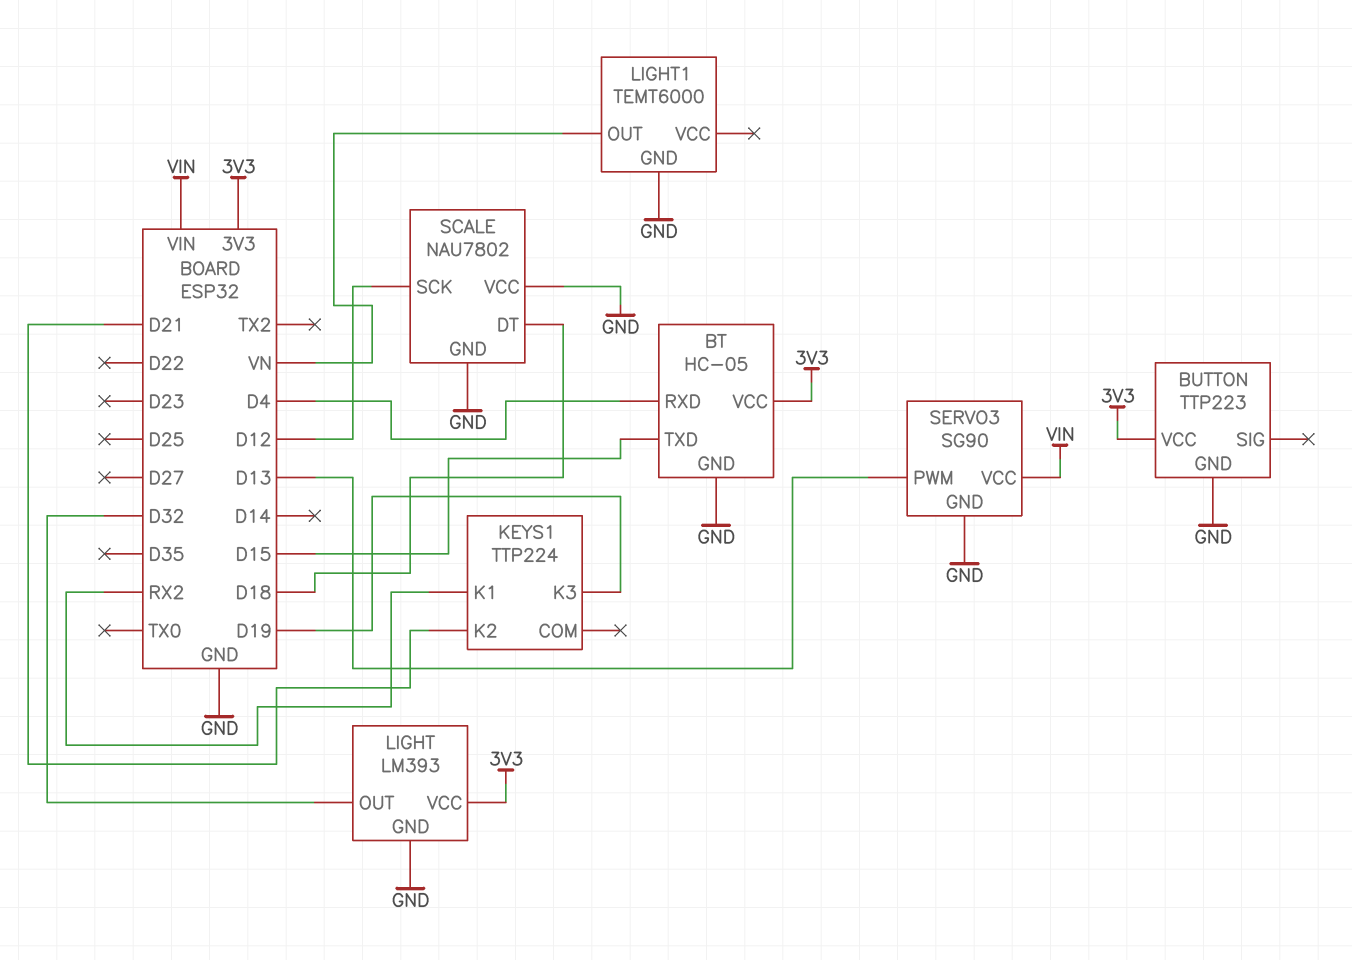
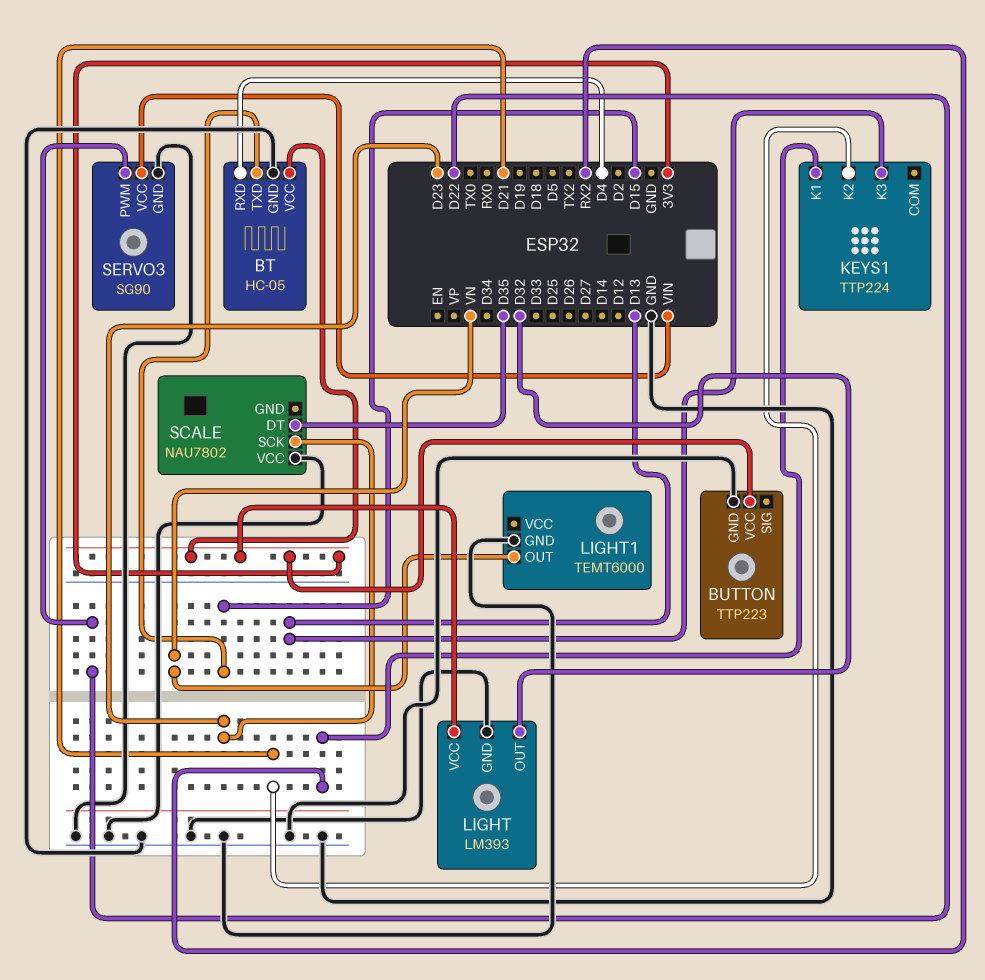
KEYS1 pin K3: D19 -> D13
SCALE pin DT: D18 -> D35
SCALE pin GND: GND -> none
SCALE pin SCK: D12 -> D23
SERVO3 pin PWM: D13 -> D22

